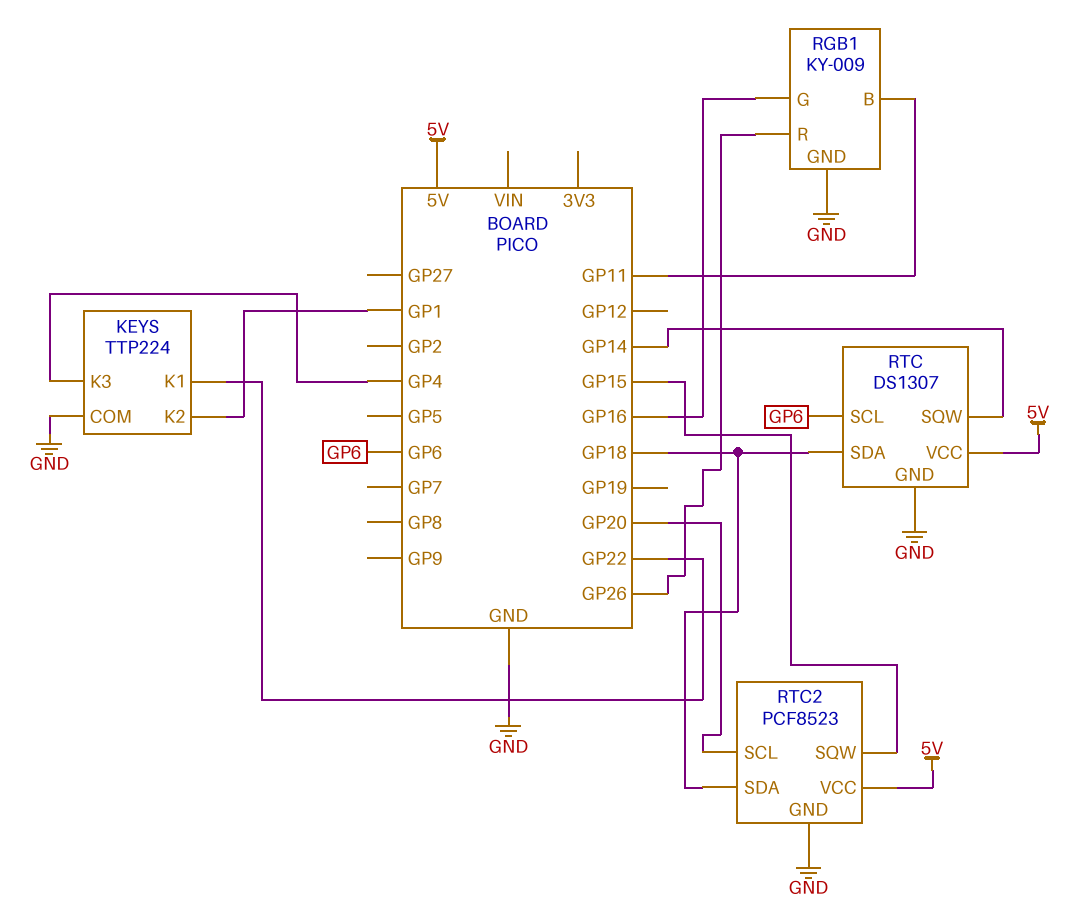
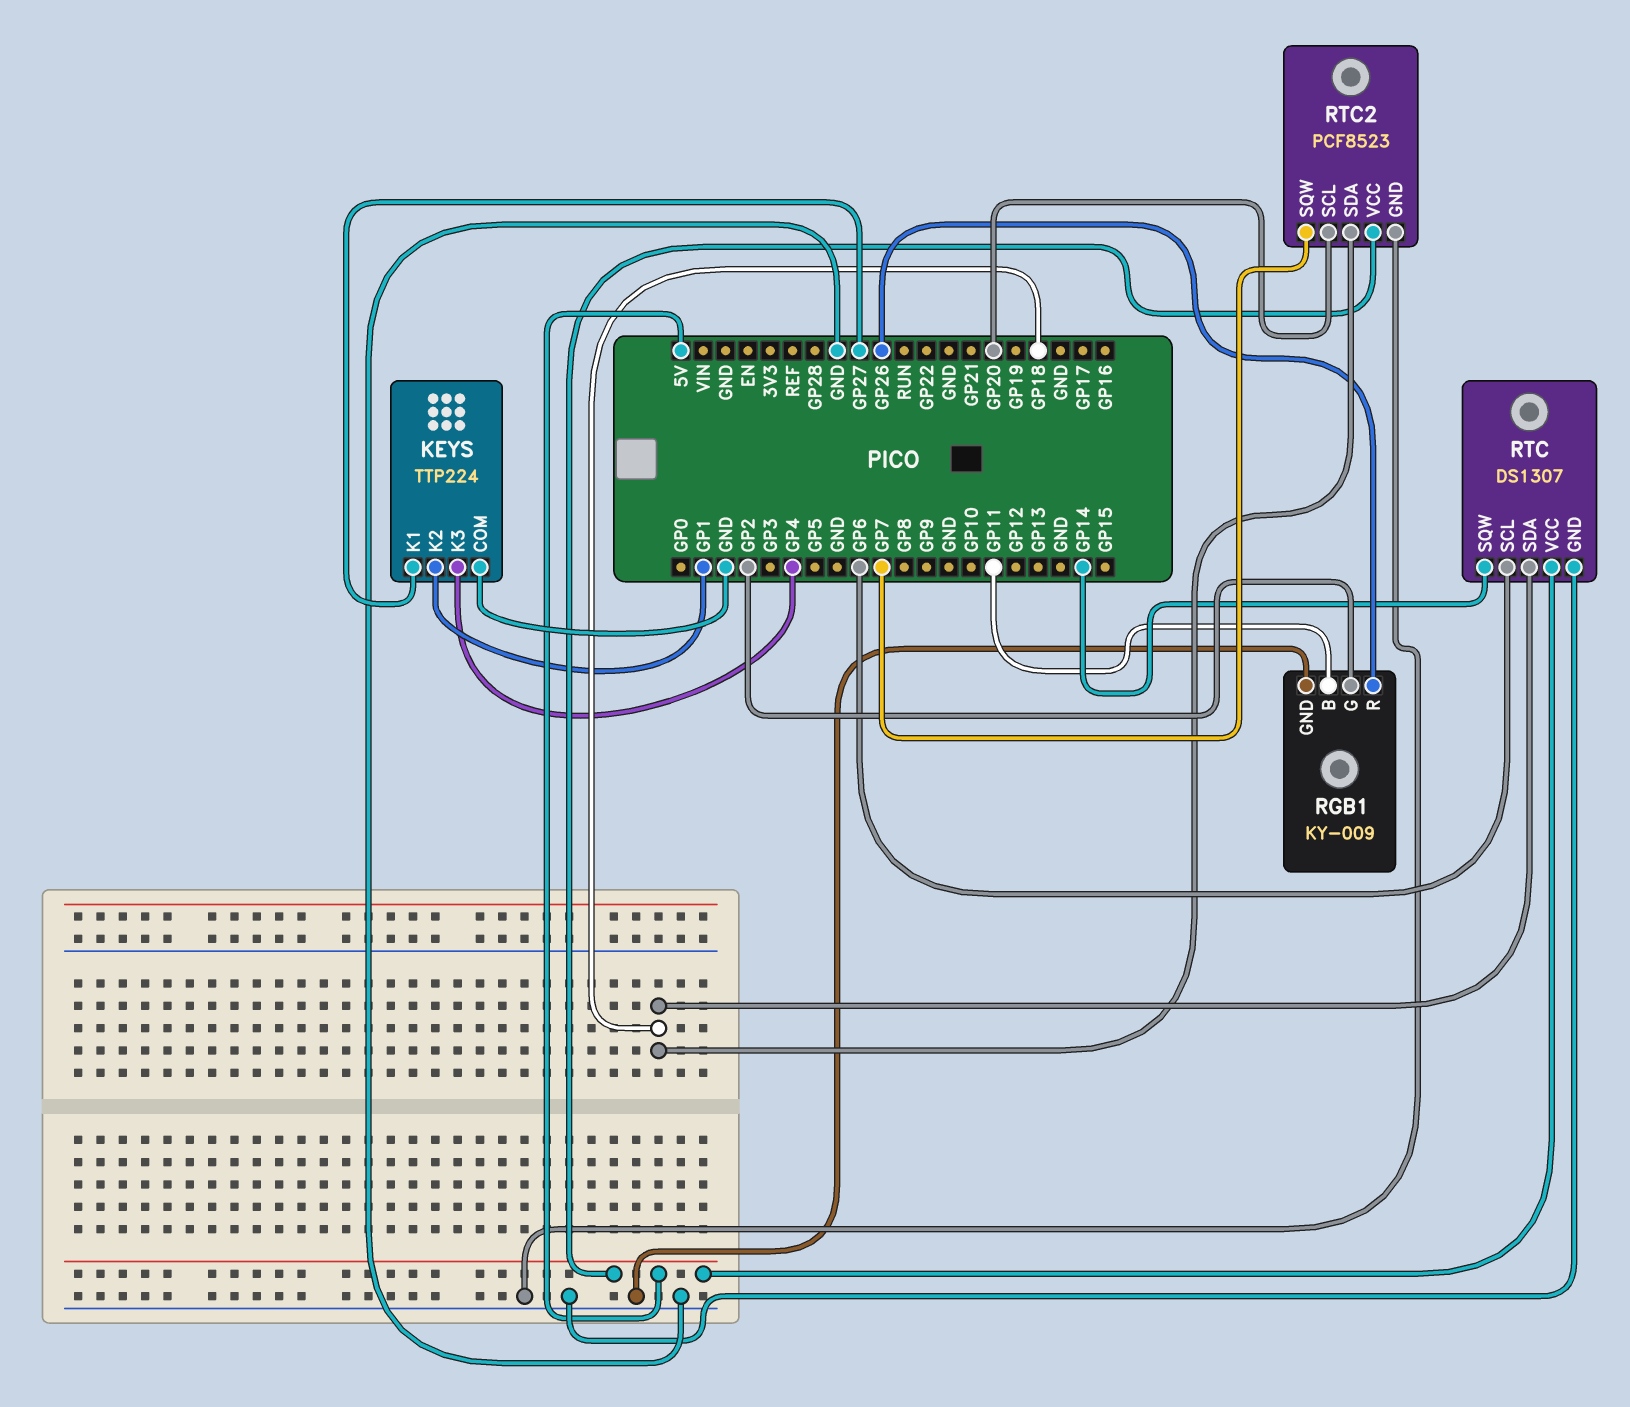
KEYS pin K1: GP22 -> GP27
RGB1 pin G: GP16 -> GP2
RTC2 pin SQW: GP15 -> GP7

